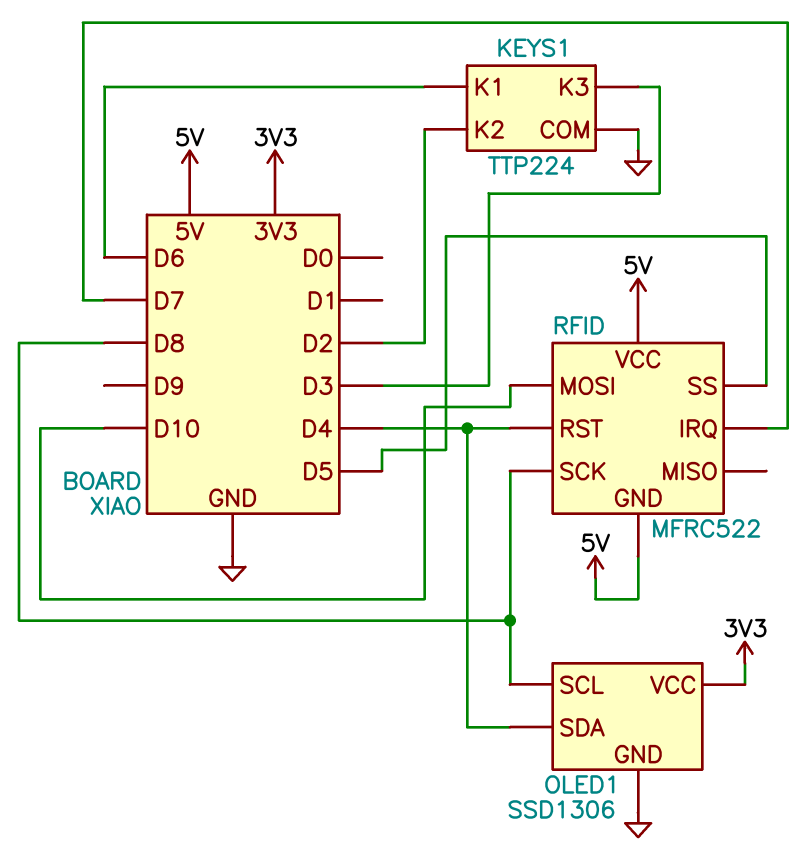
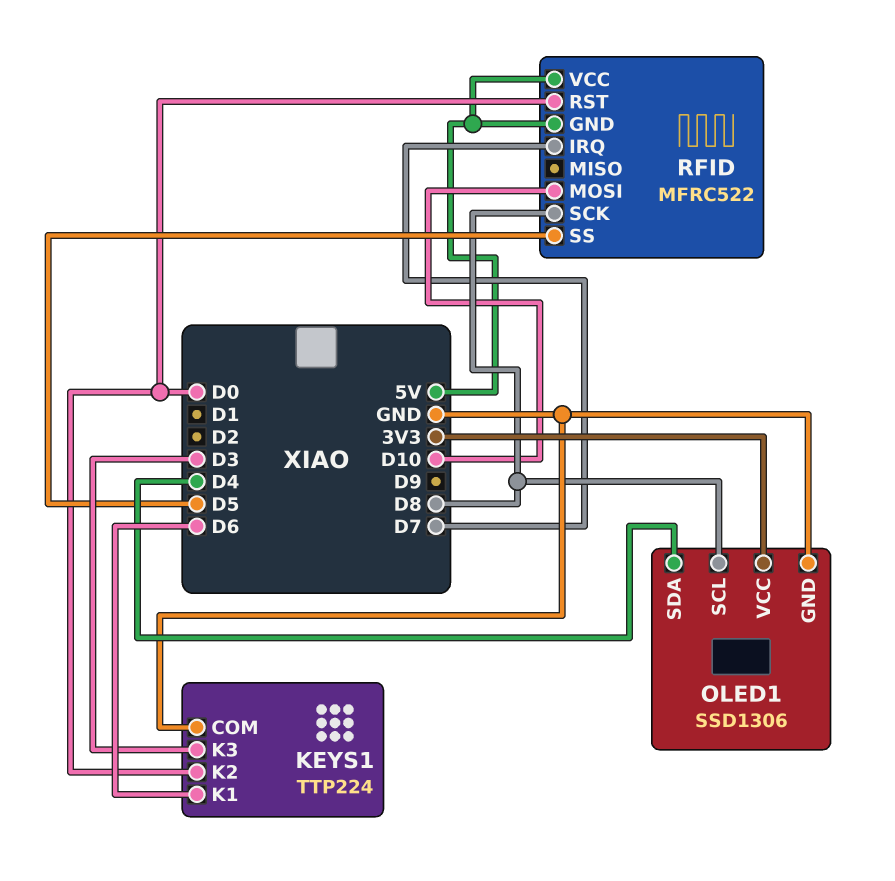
KEYS1 pin K2: D2 -> D0
RFID pin RST: D4 -> D0

